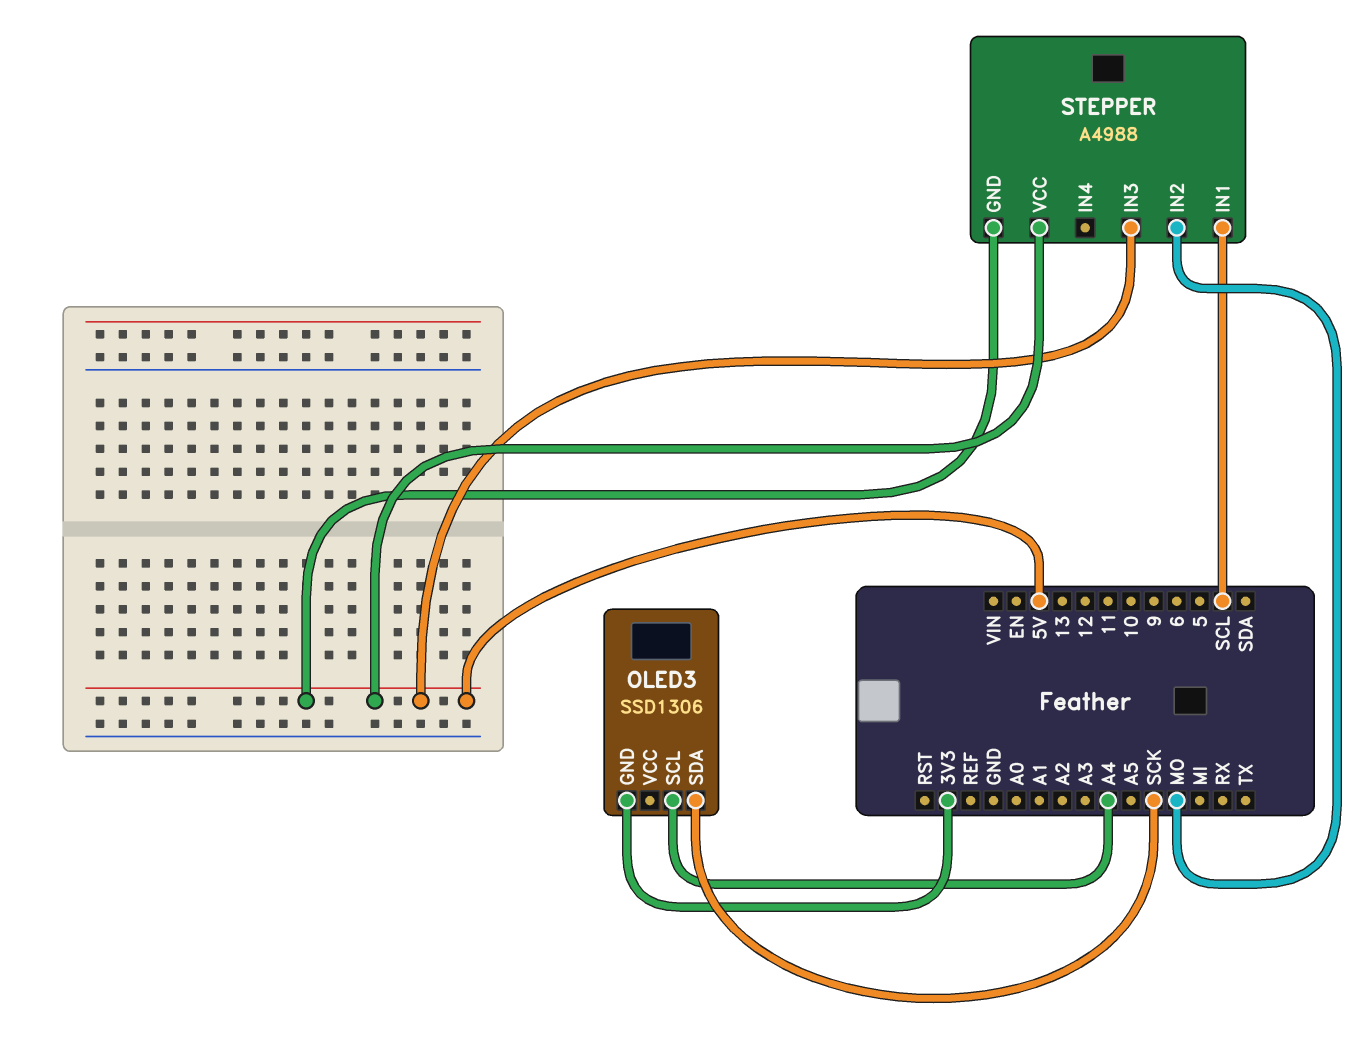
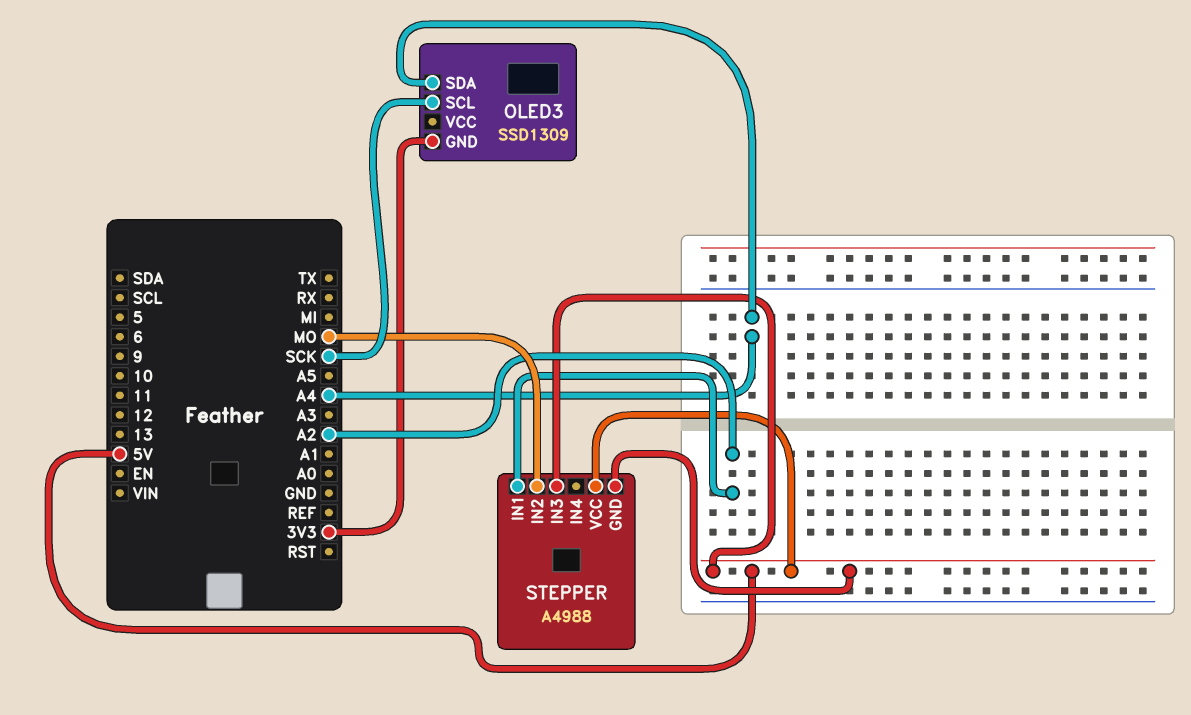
OLED3: SSD1306 -> SSD1309
OLED3 pin SCL: A4 -> SCK
OLED3 pin SDA: SCK -> A4
STEPPER pin IN1: SCL -> A2

